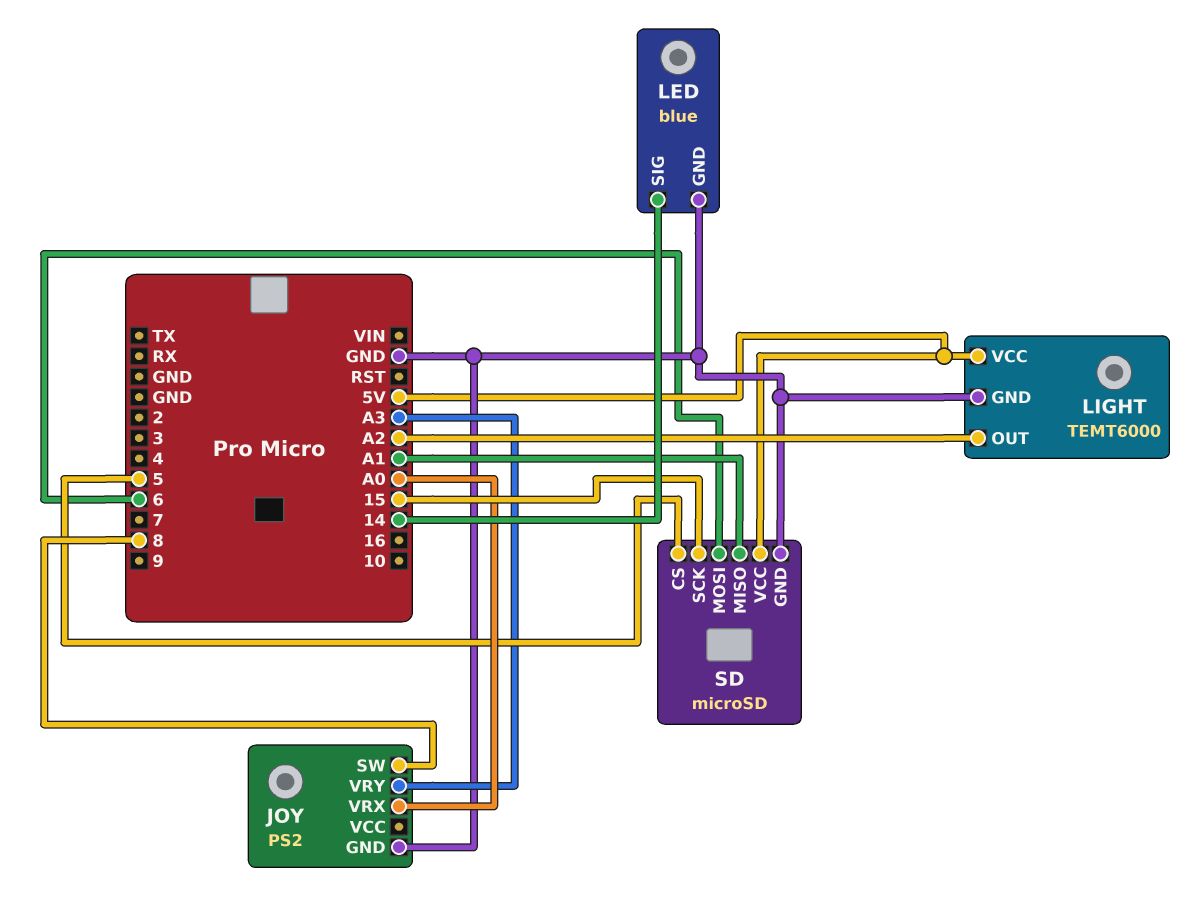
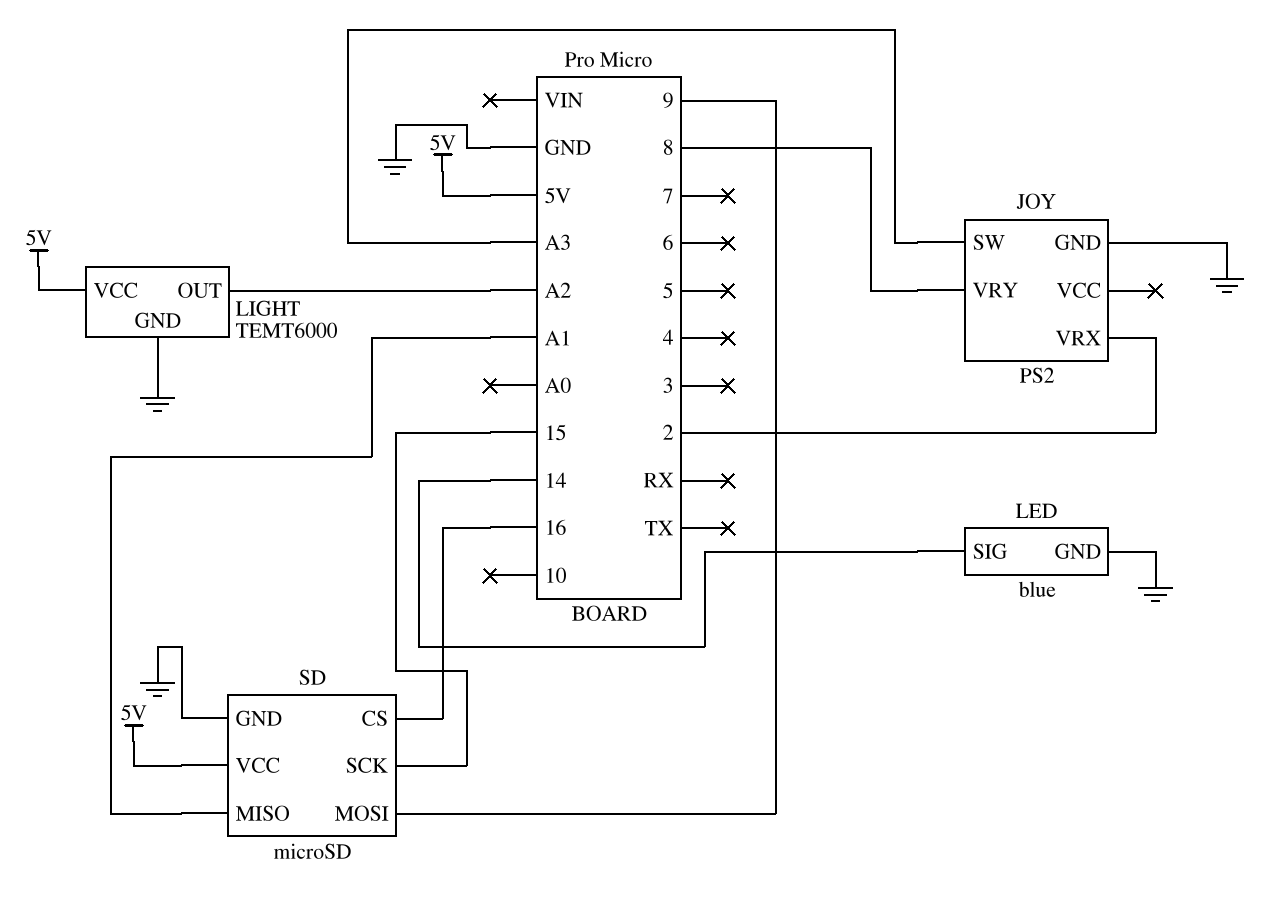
JOY pin SW: 8 -> A3
JOY pin VRX: A0 -> 2
JOY pin VRY: A3 -> 8
SD pin CS: 5 -> 16
SD pin MOSI: 6 -> 9

